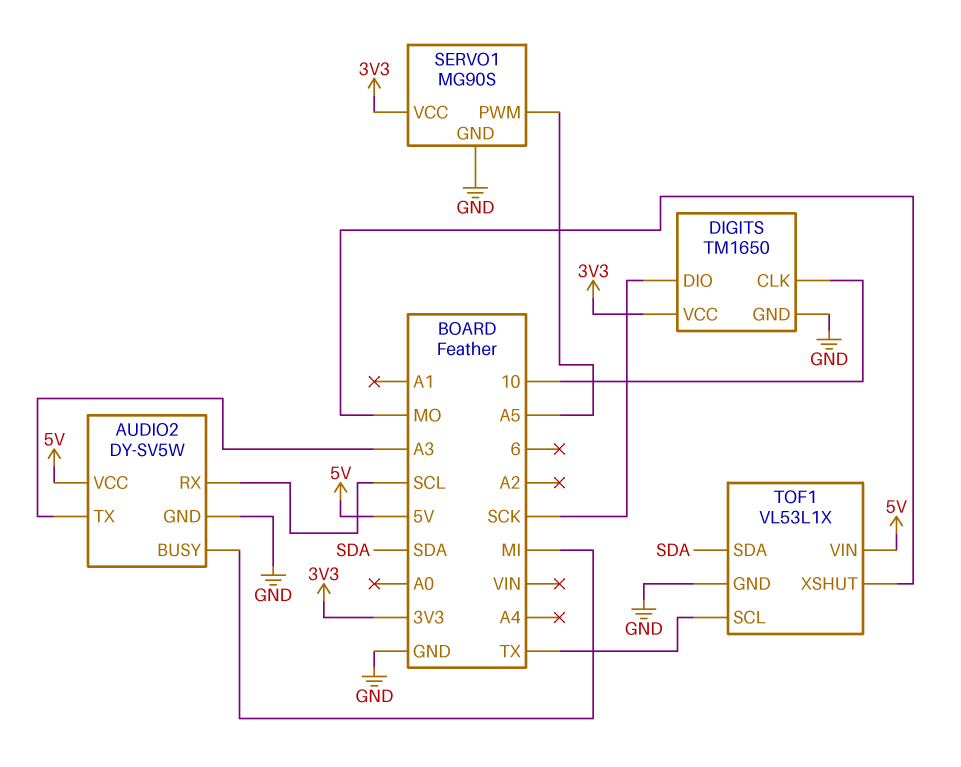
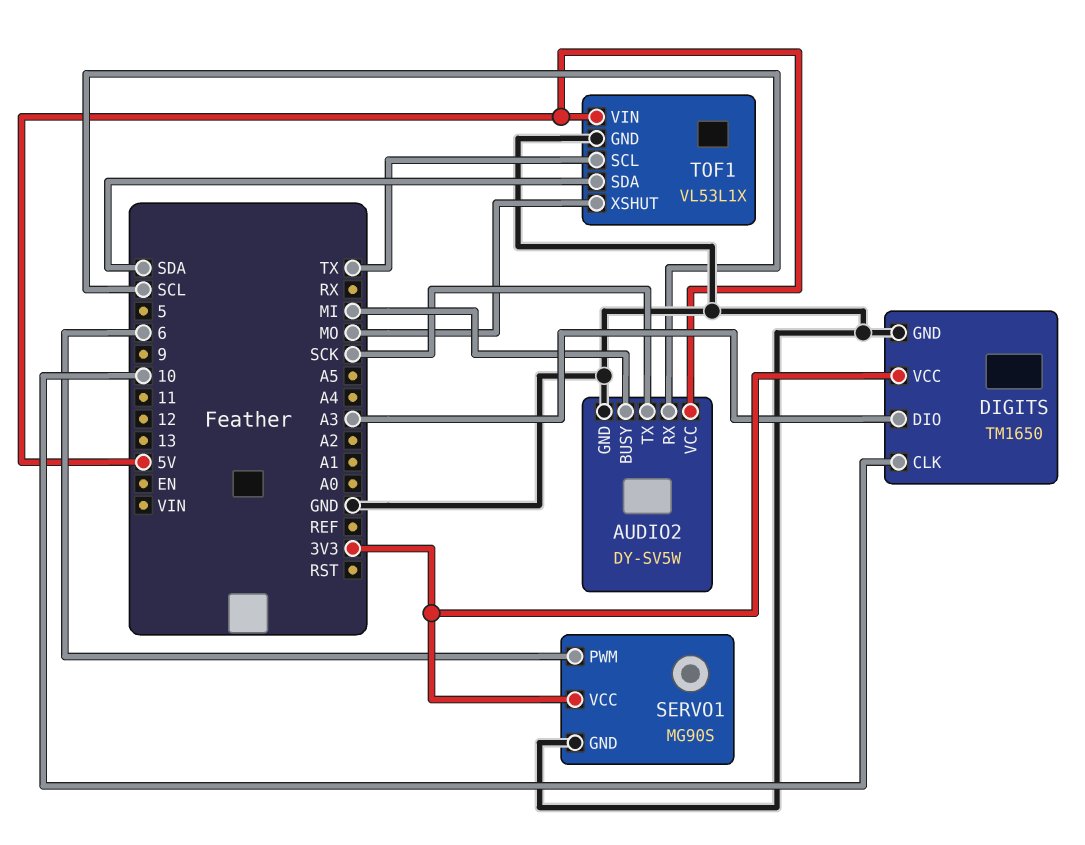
AUDIO2 pin TX: A3 -> SCK
DIGITS pin DIO: SCK -> A3
SERVO1 pin PWM: A5 -> 6

